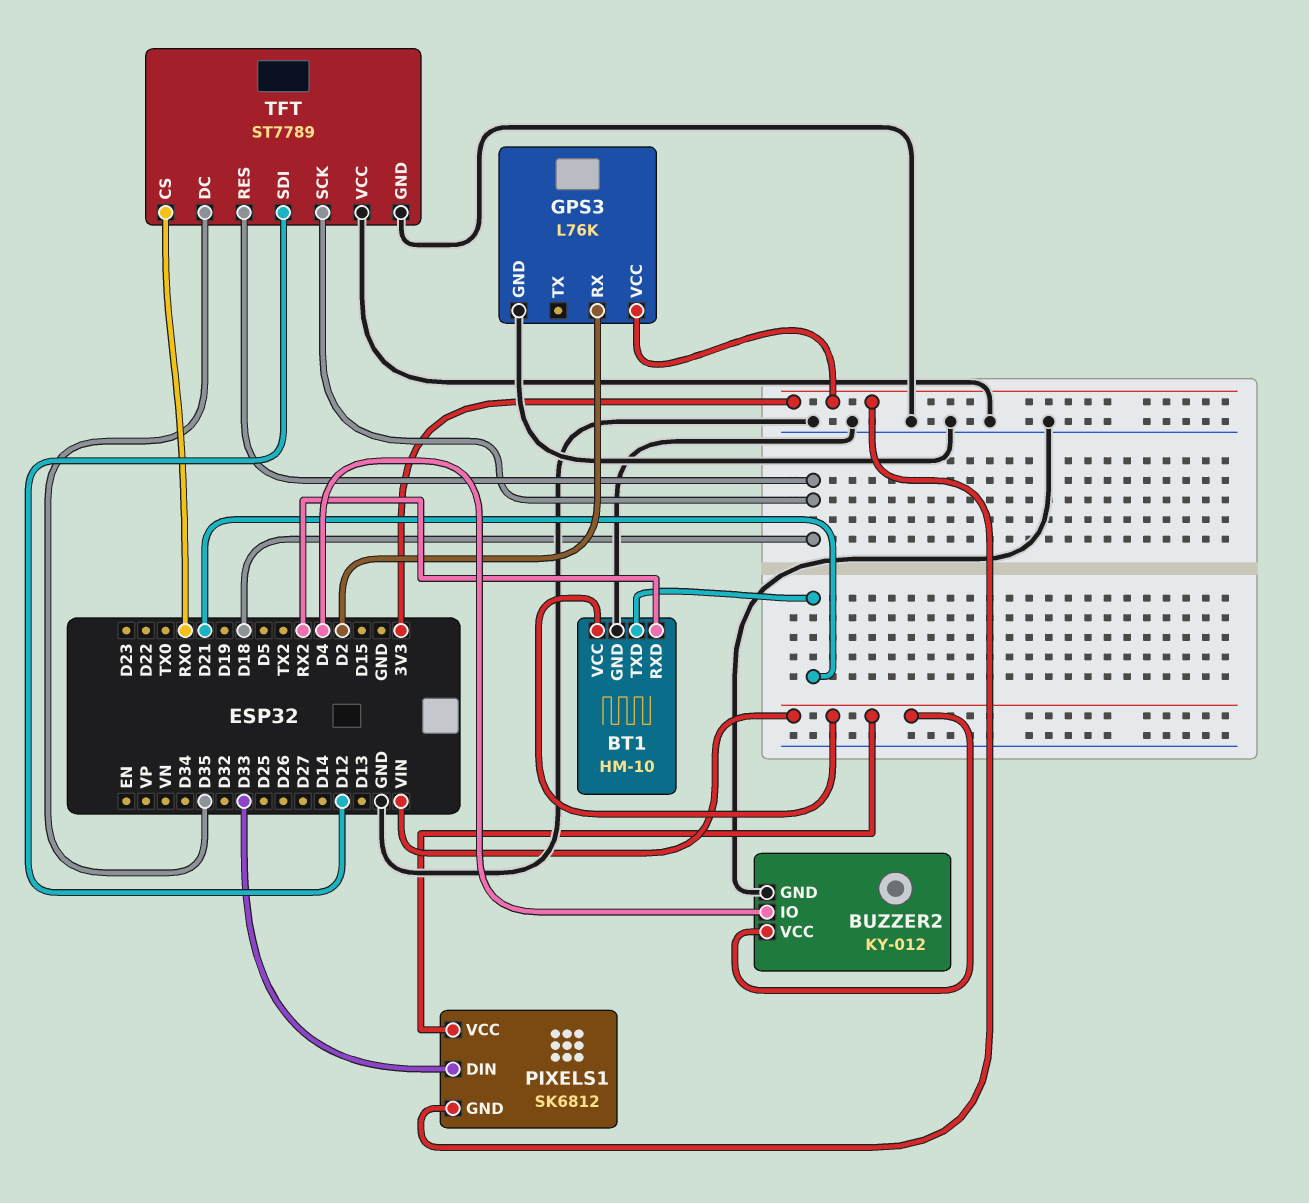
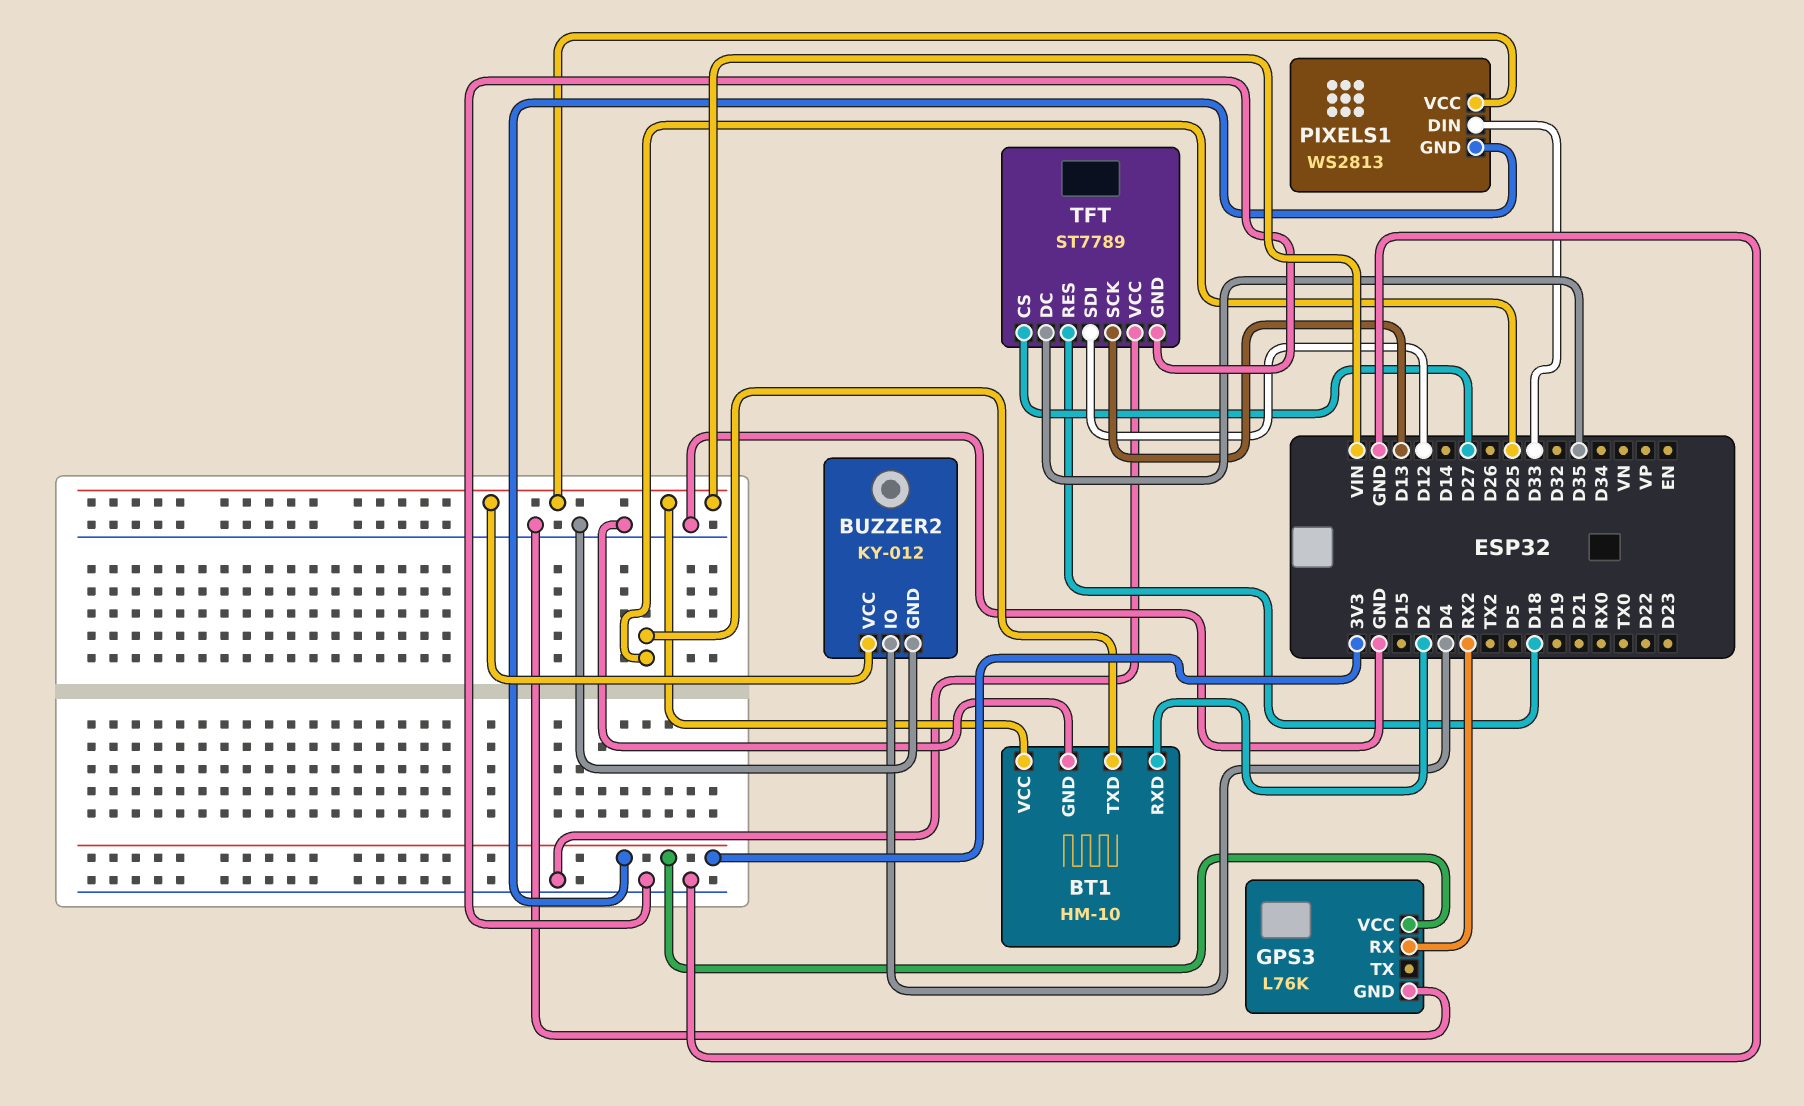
BT1 pin RXD: RX2 -> D2
BT1 pin TXD: D21 -> D25
GPS3 pin RX: D2 -> RX2
PIXELS1: SK6812 -> WS2813
TFT pin CS: RX0 -> D27
TFT pin SCK: D18 -> D13

